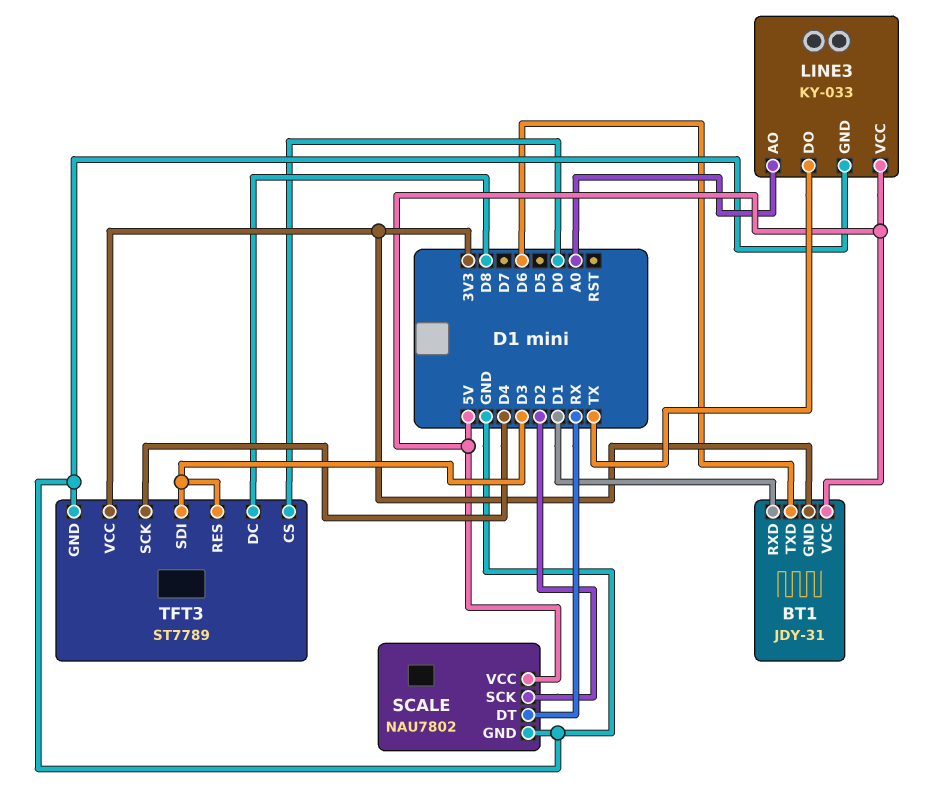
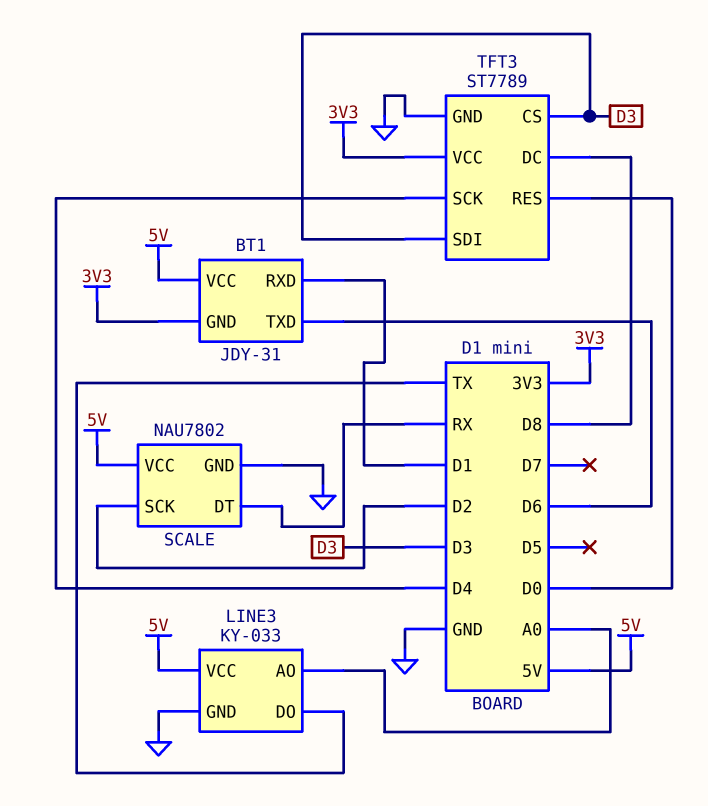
TFT3 pin CS: D0 -> D3
TFT3 pin RES: D3 -> D0

